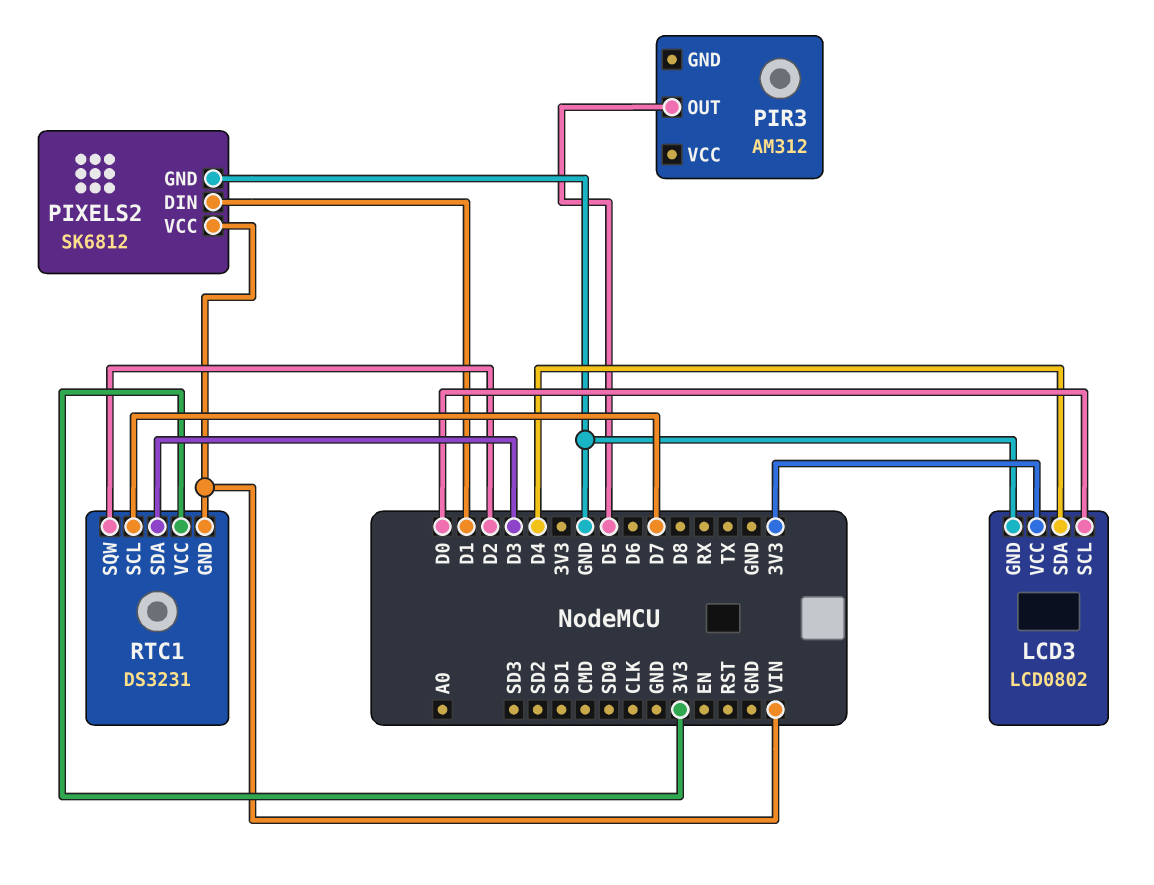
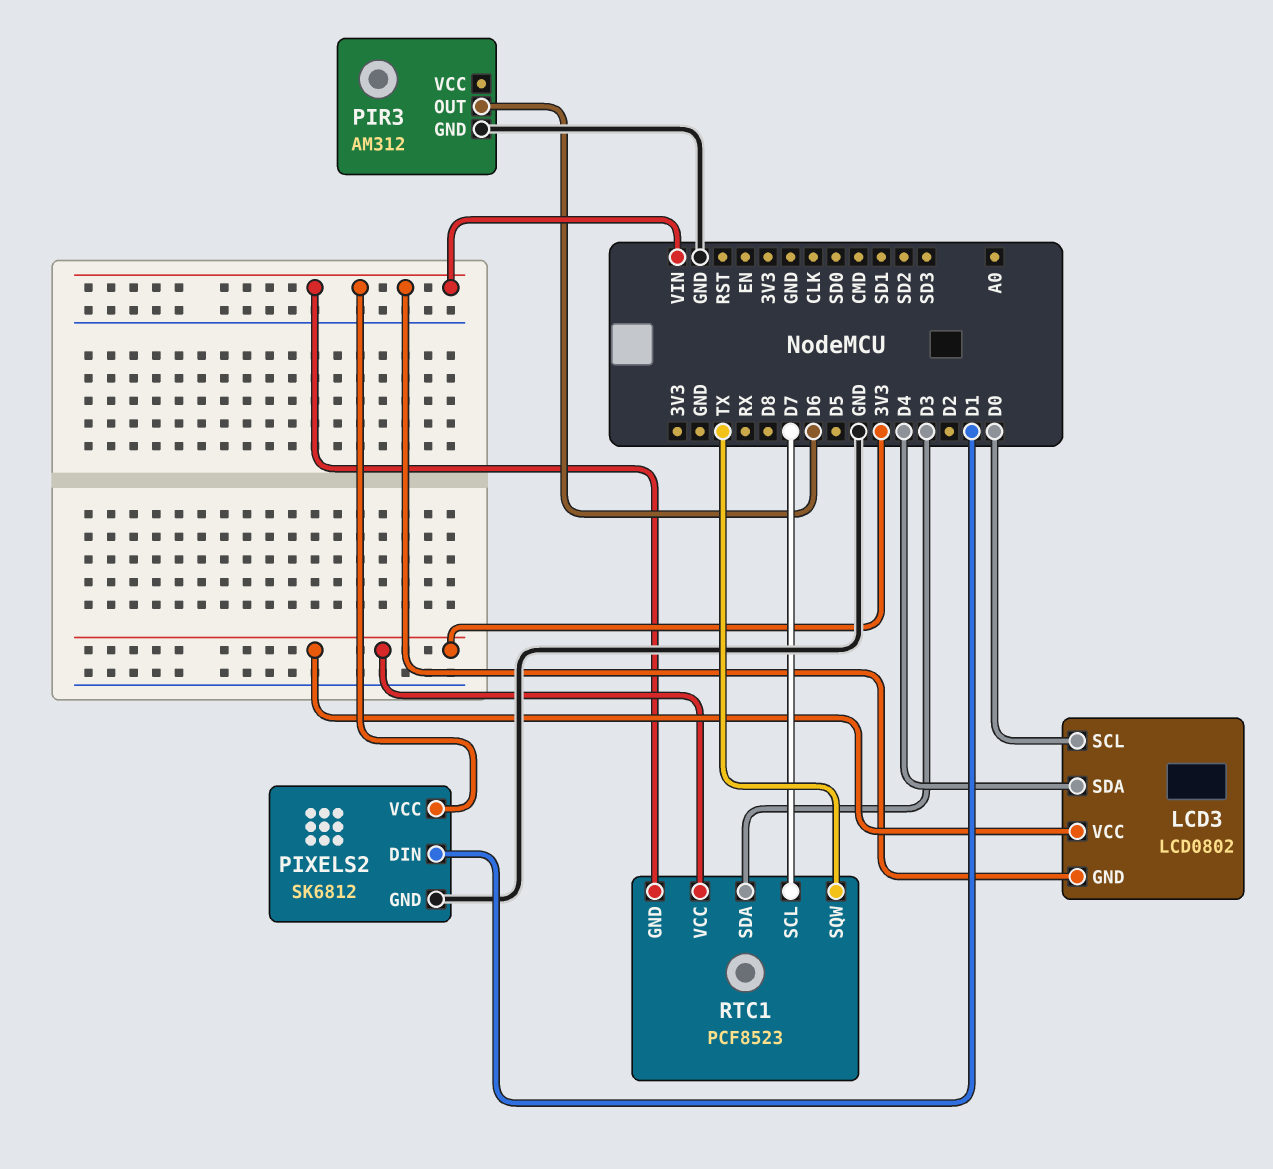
LCD3 pin GND: GND -> VIN
PIR3 pin GND: none -> GND
PIR3 pin OUT: D5 -> D6
RTC1: DS3231 -> PCF8523
RTC1 pin SQW: D2 -> TX

